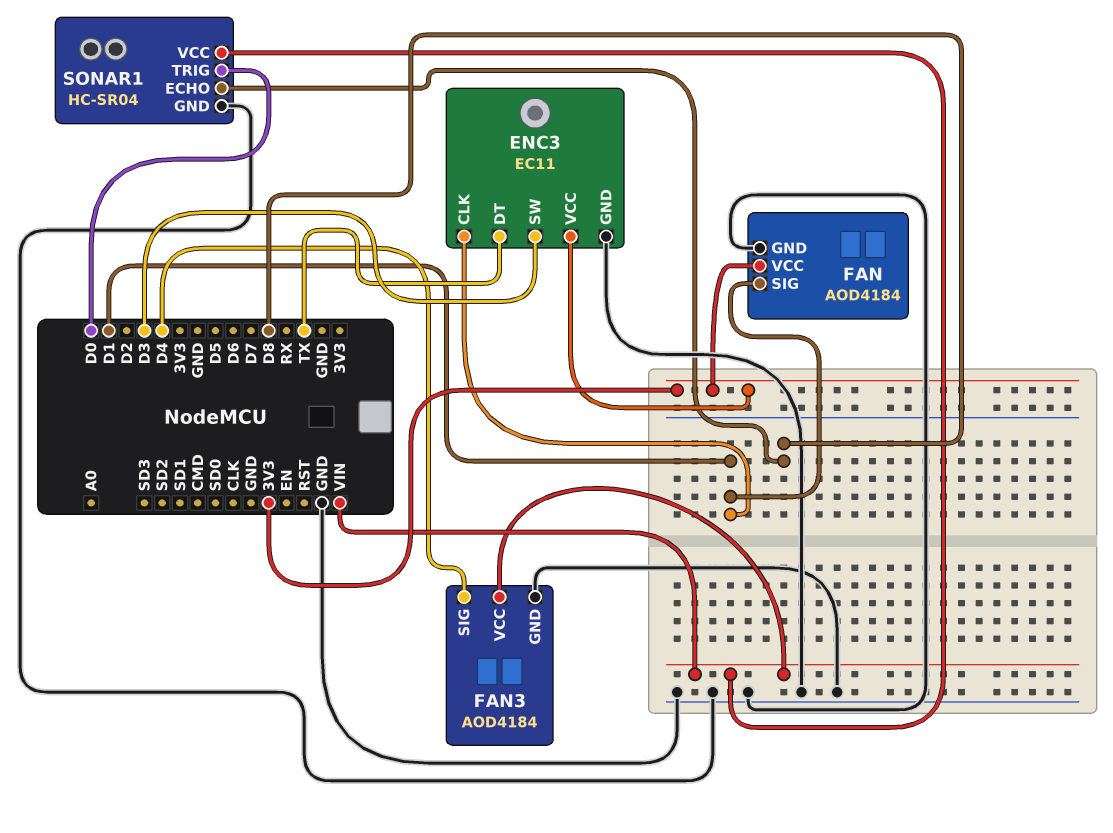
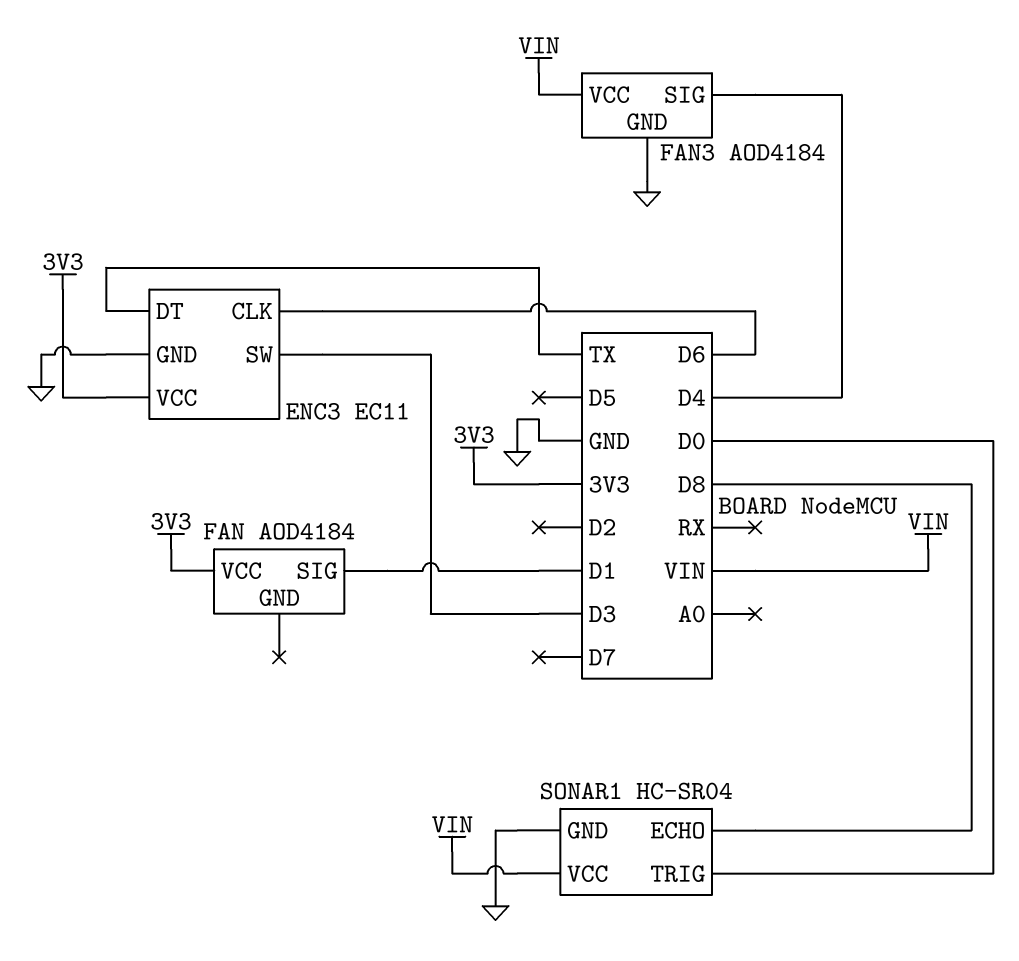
ENC3 pin CLK: D1 -> D6
FAN pin GND: GND -> none

